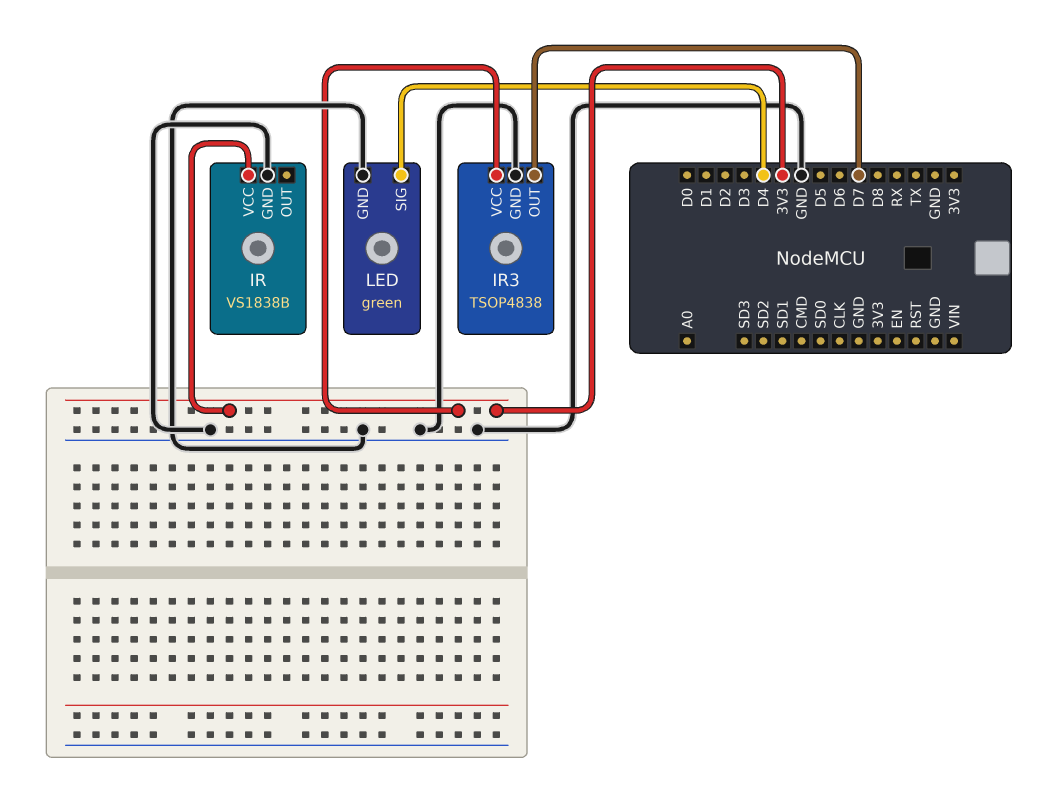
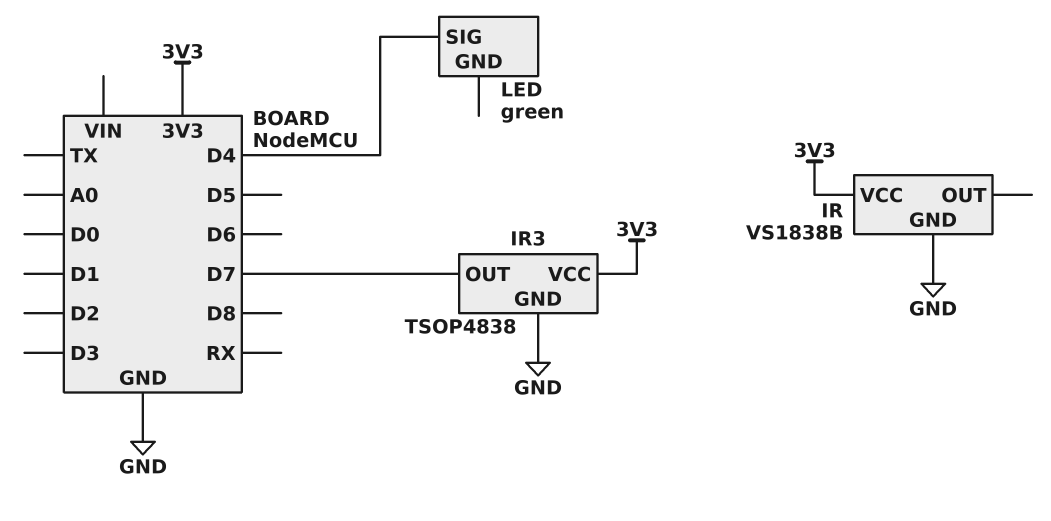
LED pin GND: GND -> none

